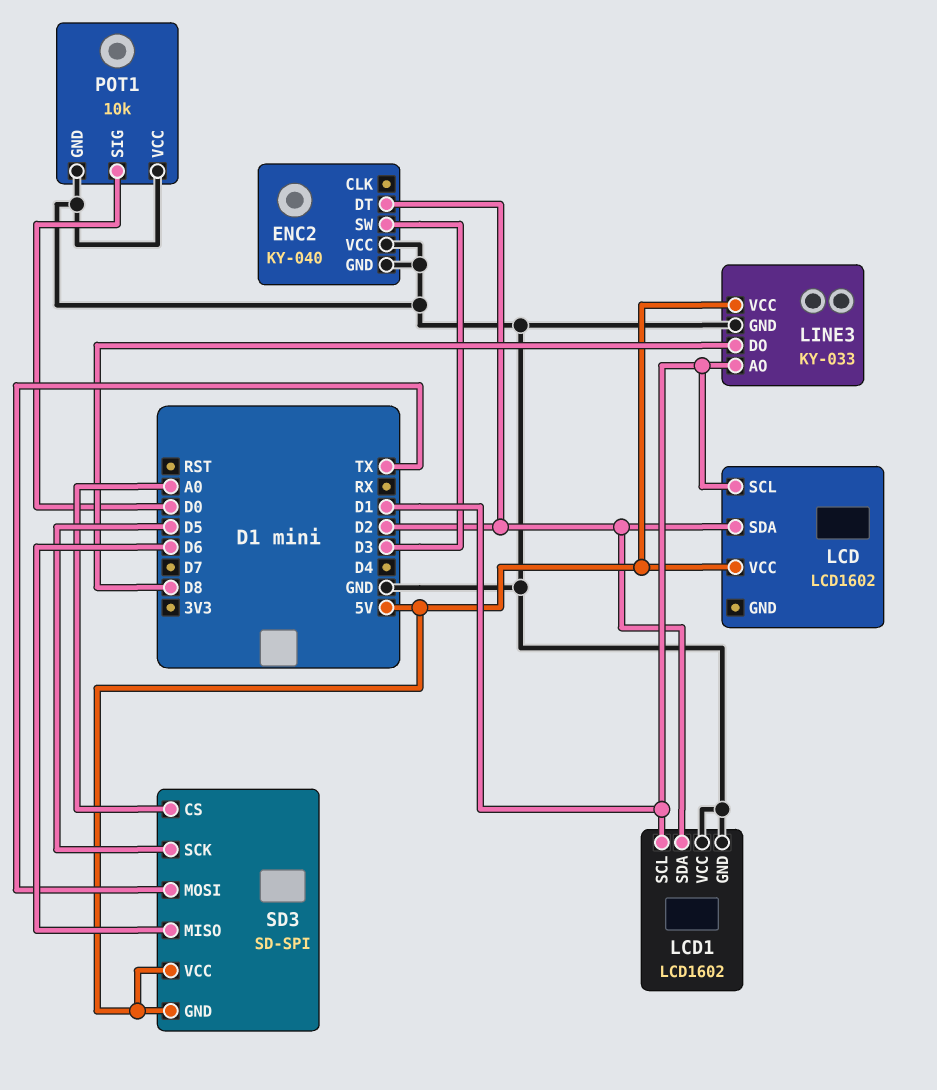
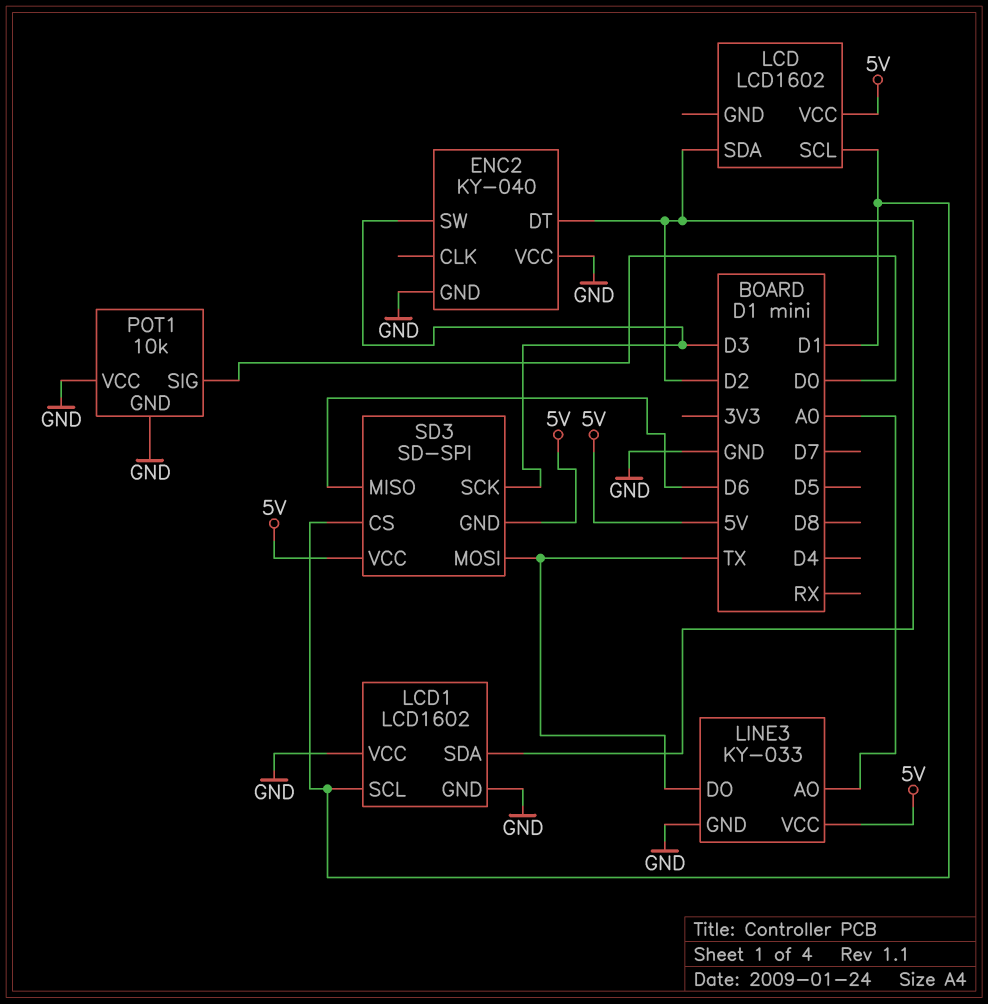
LINE3 pin AO: D1 -> A0
LINE3 pin DO: D8 -> TX
SD3 pin CS: A0 -> D1
SD3 pin SCK: D5 -> D3

